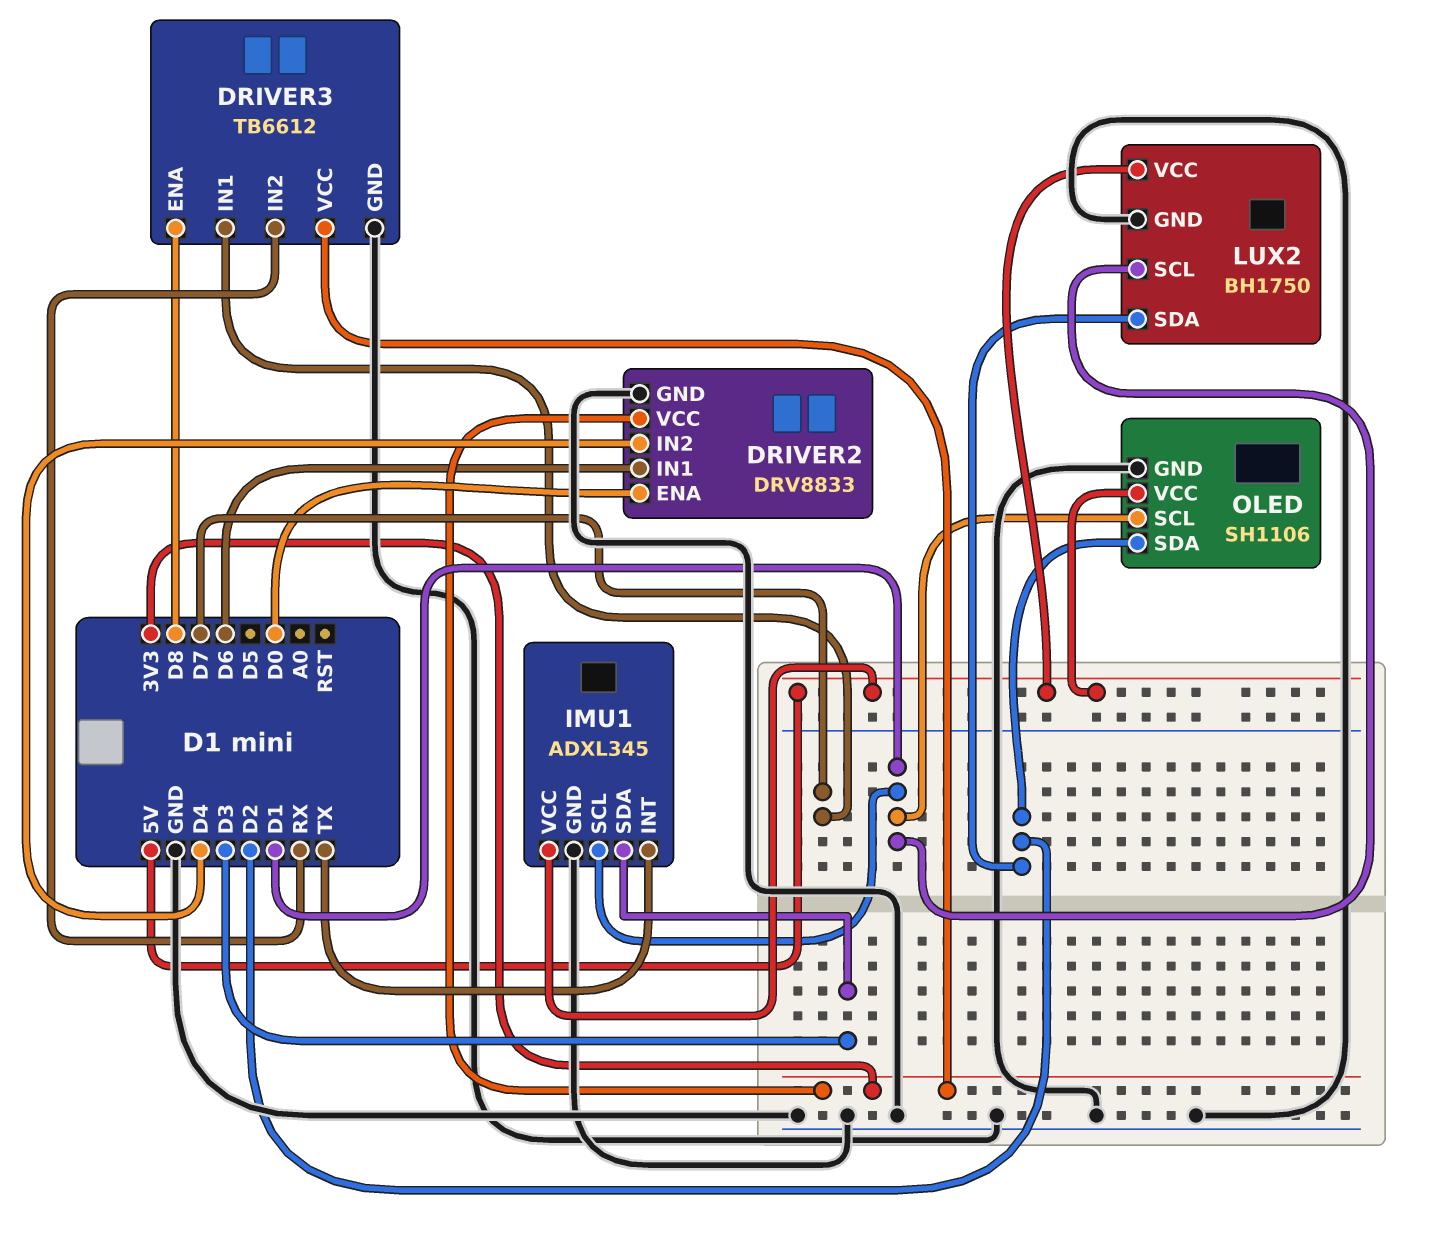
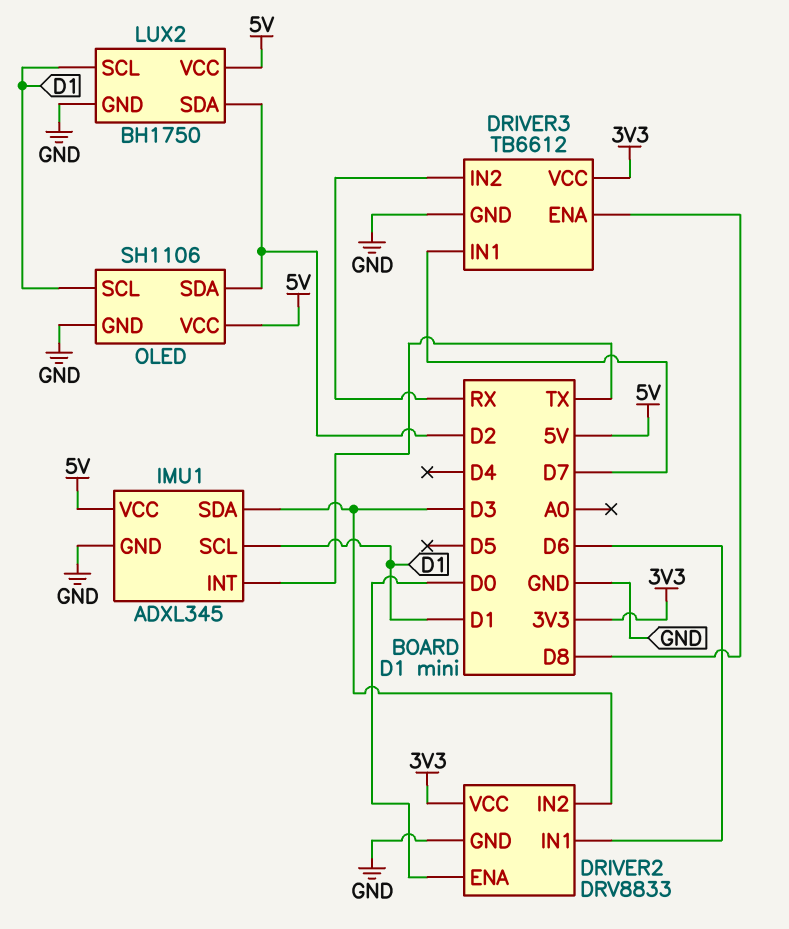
DRIVER2 pin IN2: D4 -> D3

